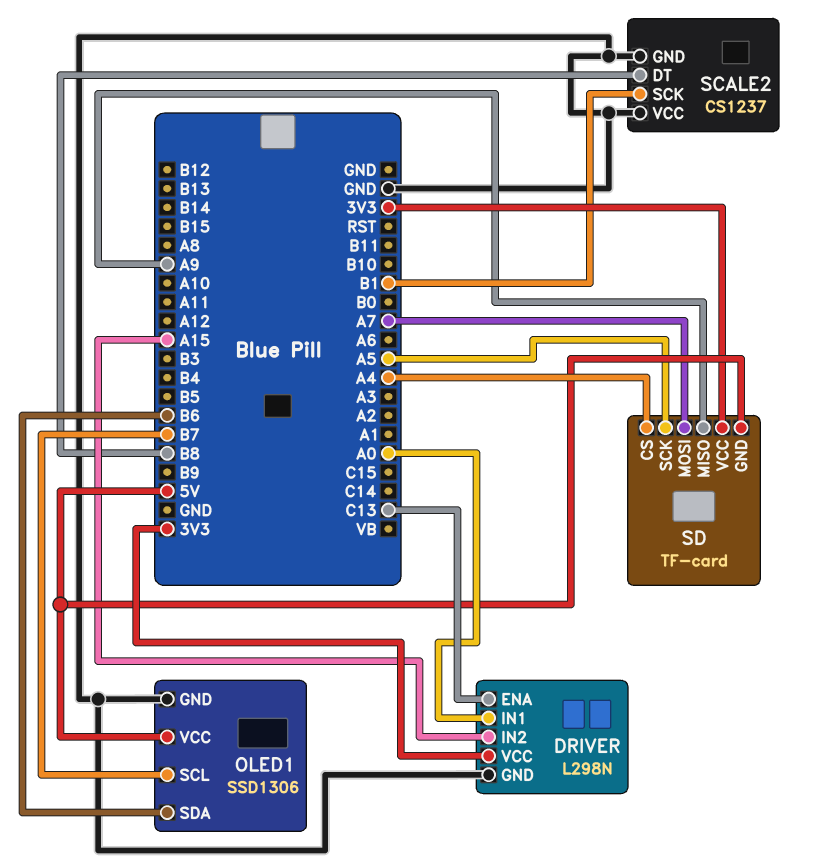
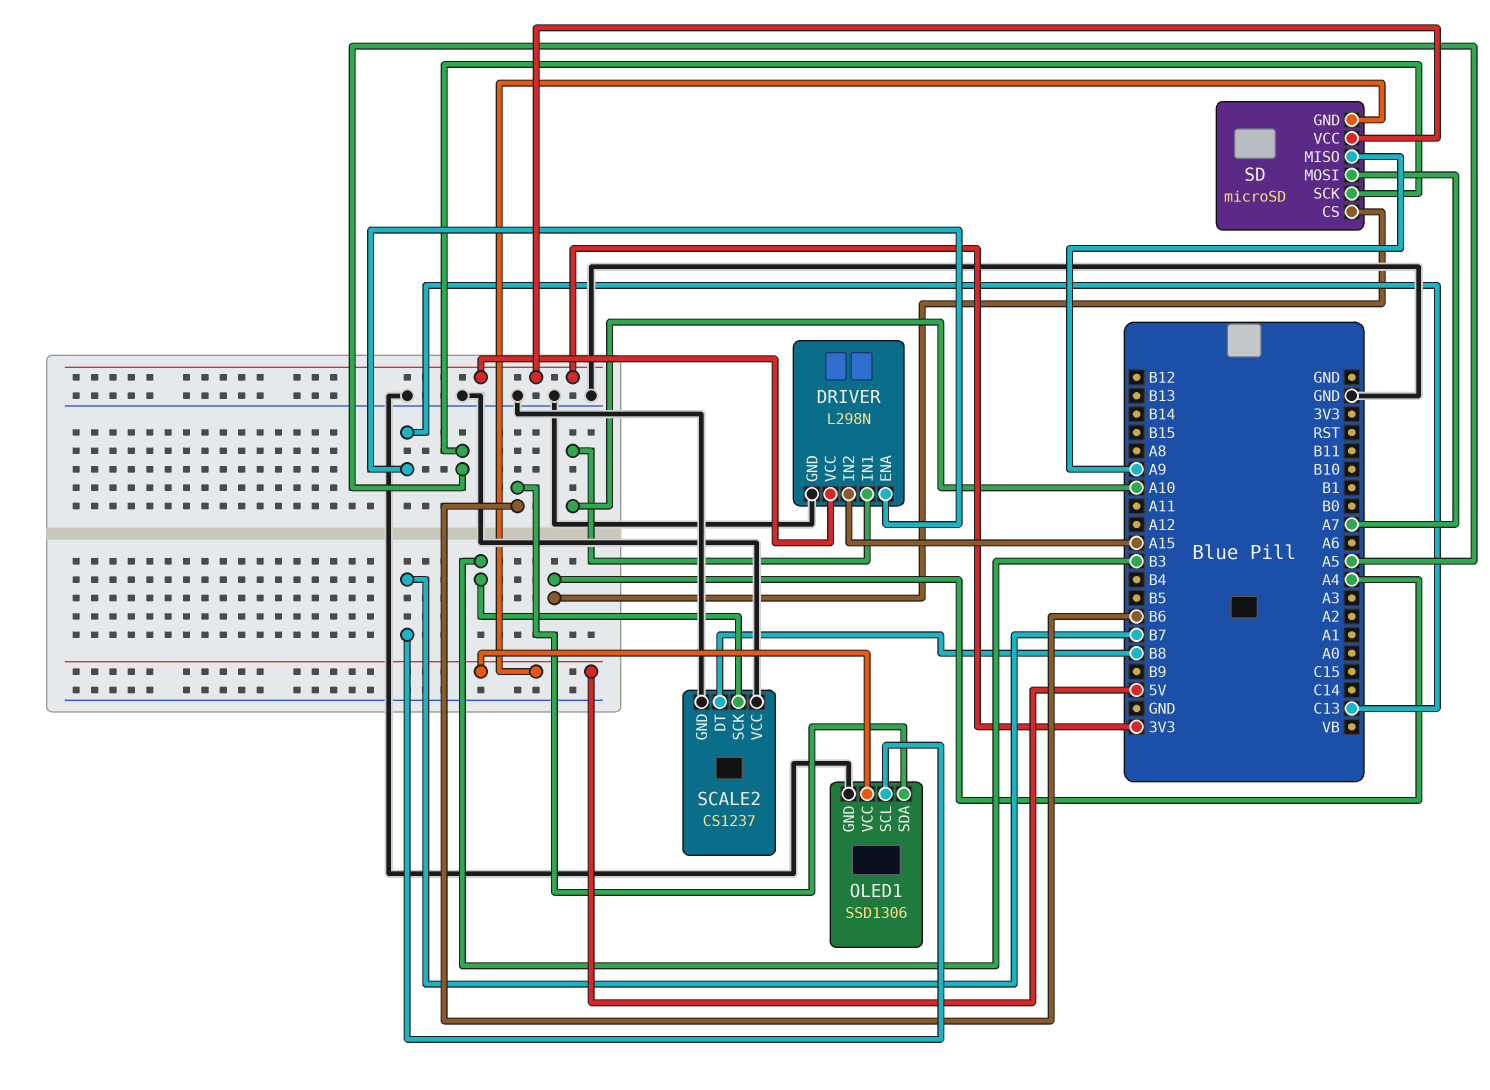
DRIVER pin IN1: A0 -> A10
SCALE2 pin SCK: B1 -> B3
SD: TF-card -> microSD

